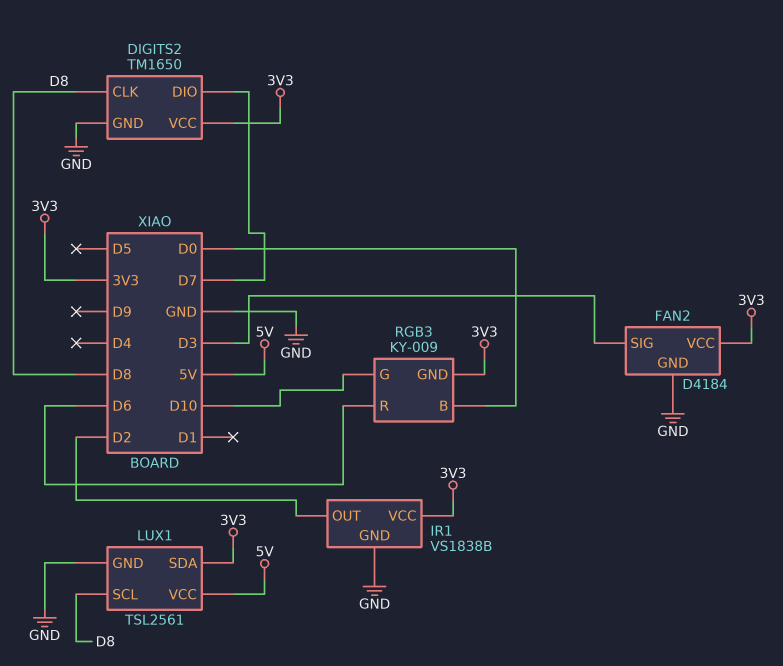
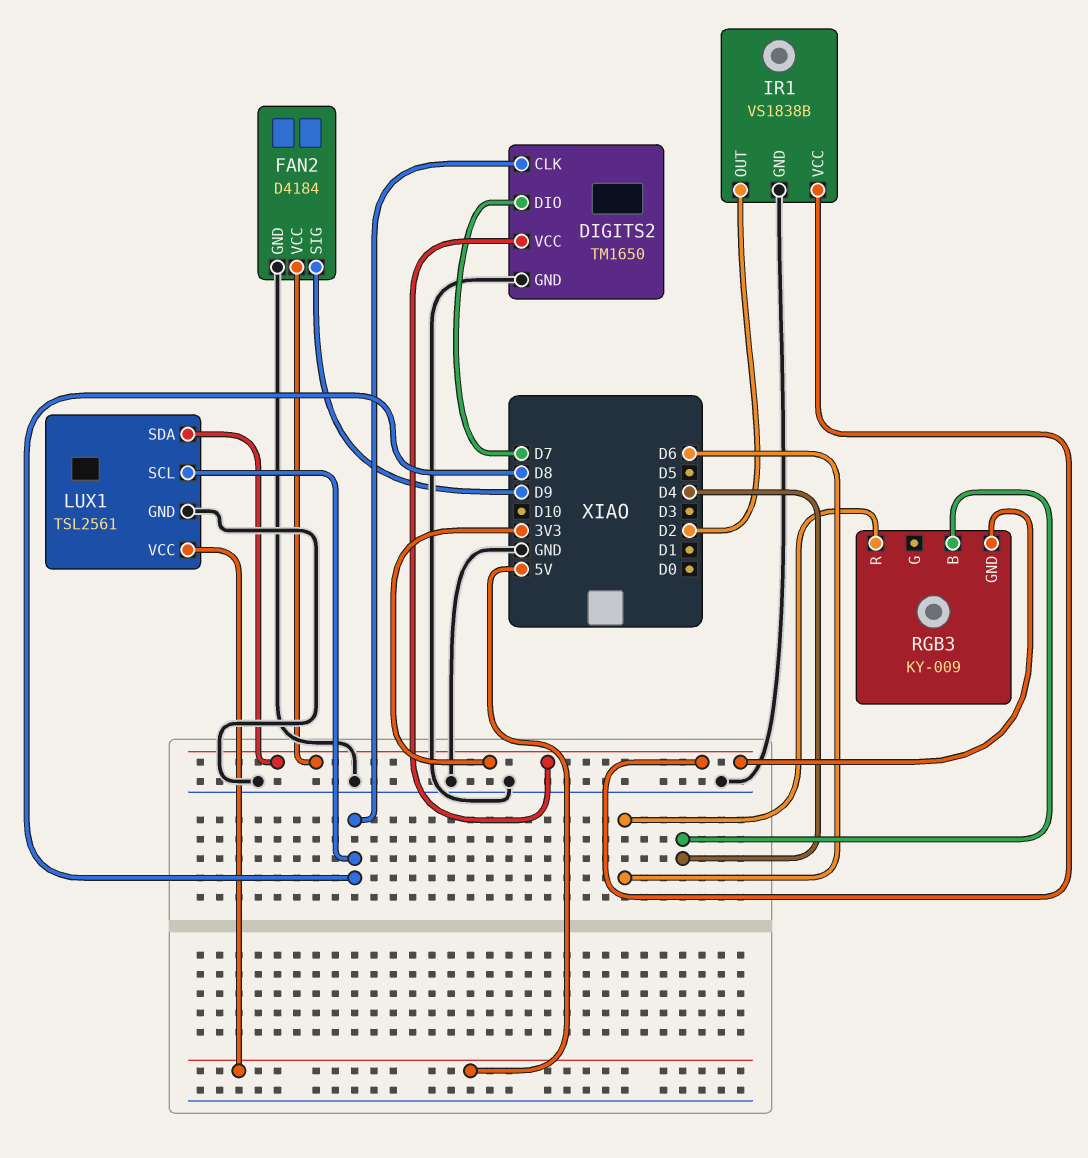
FAN2 pin SIG: D3 -> D9
RGB3 pin B: D0 -> D4
RGB3 pin G: D10 -> none

